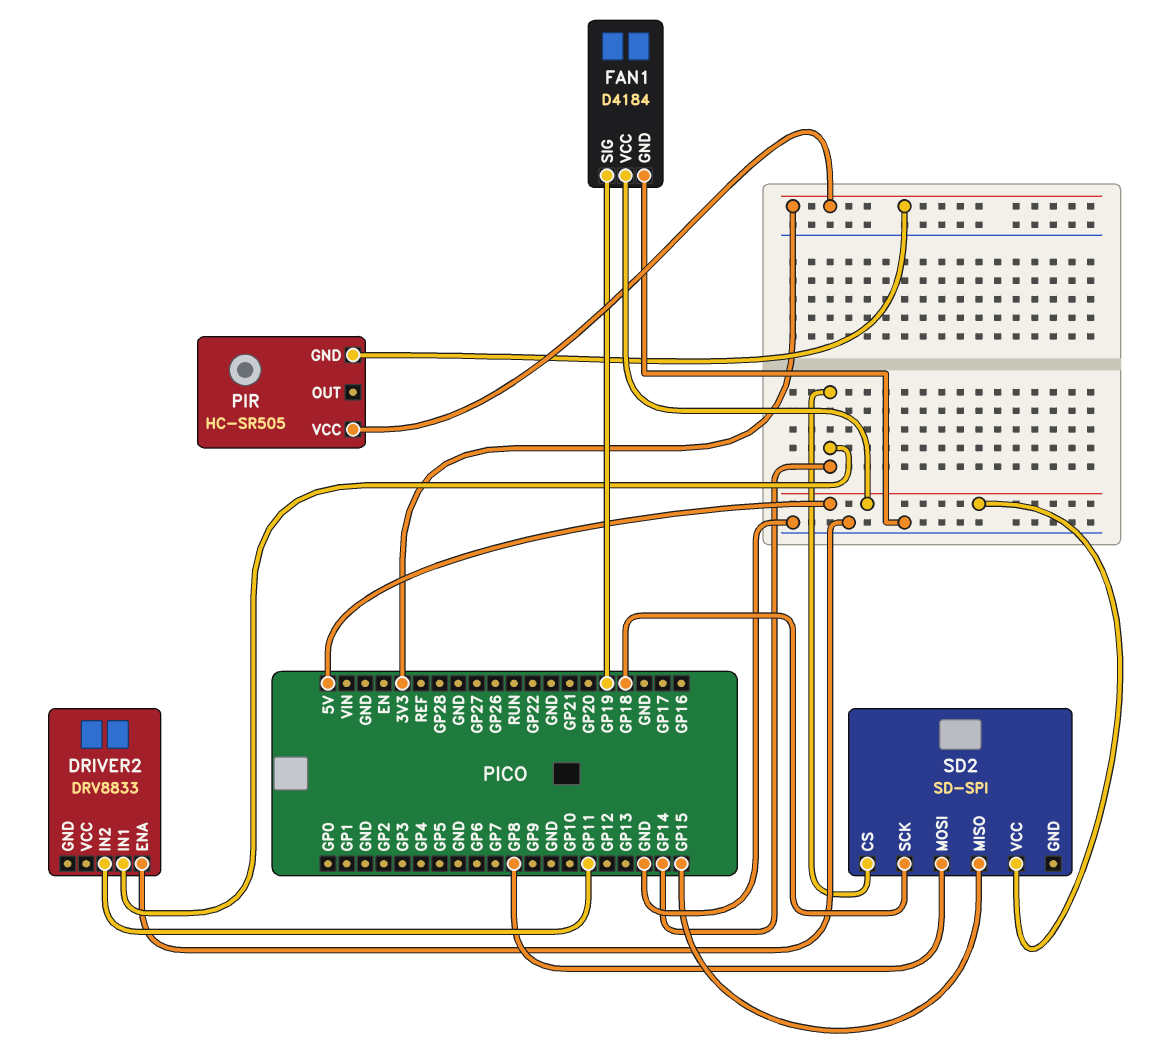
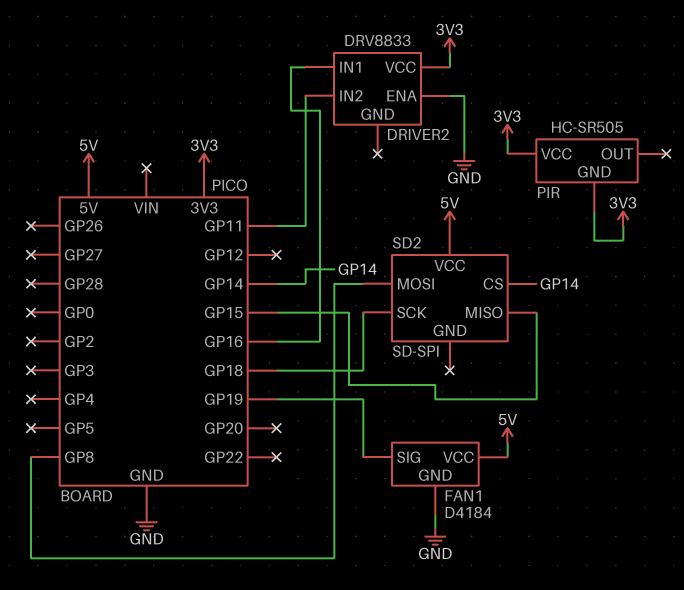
DRIVER2 pin IN1: GP14 -> GP16
DRIVER2 pin VCC: none -> 3V3

